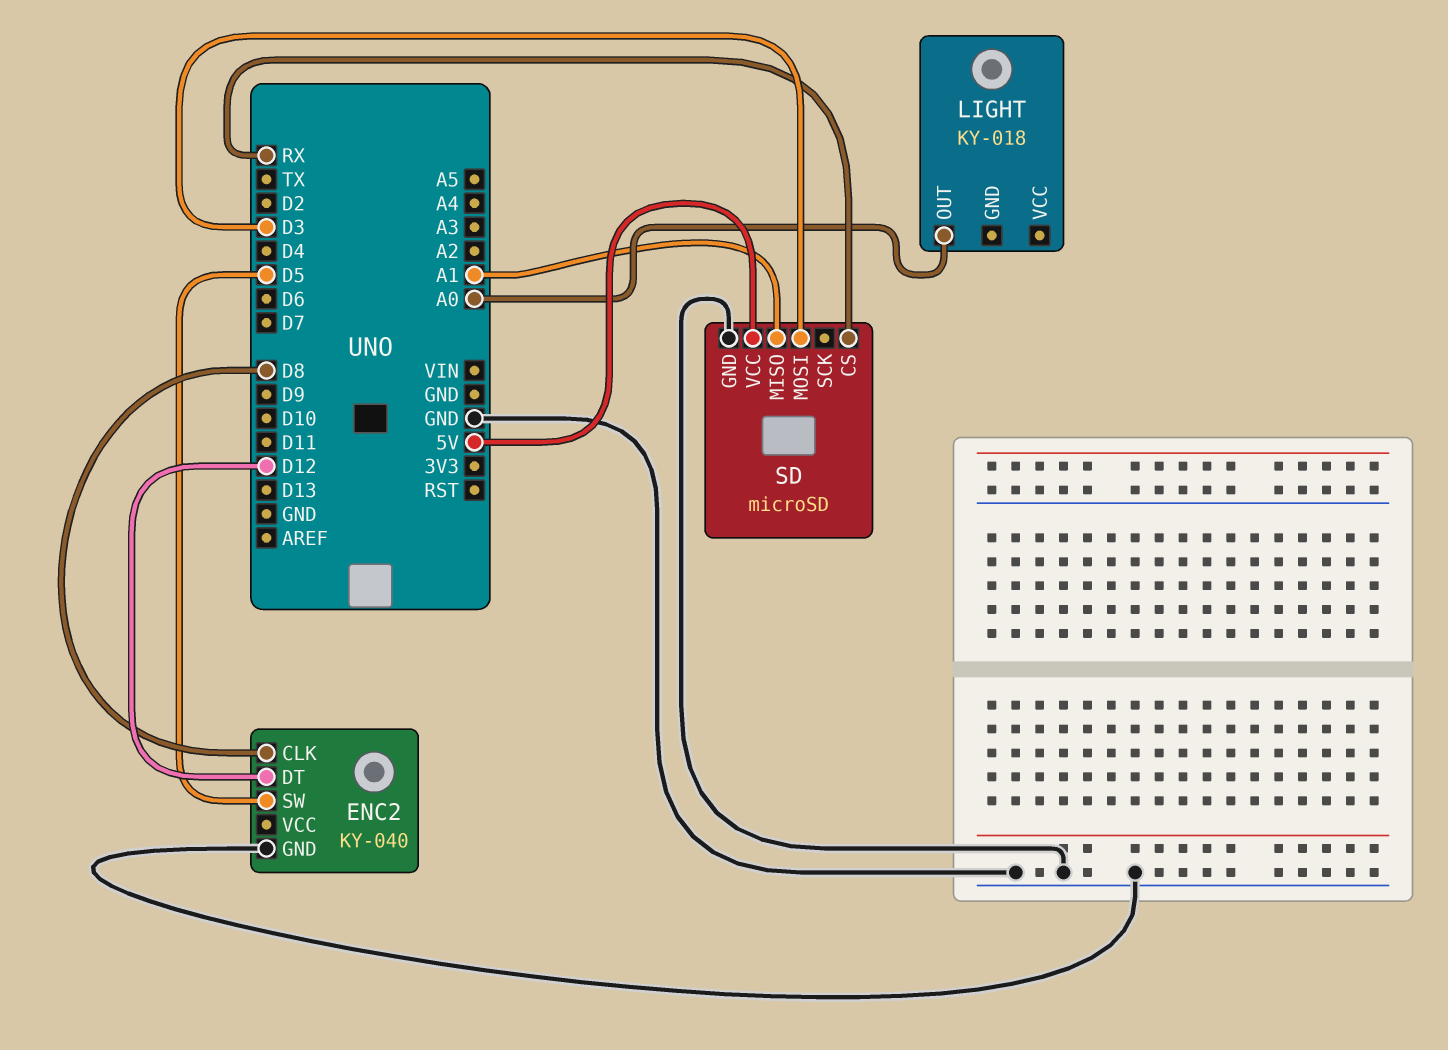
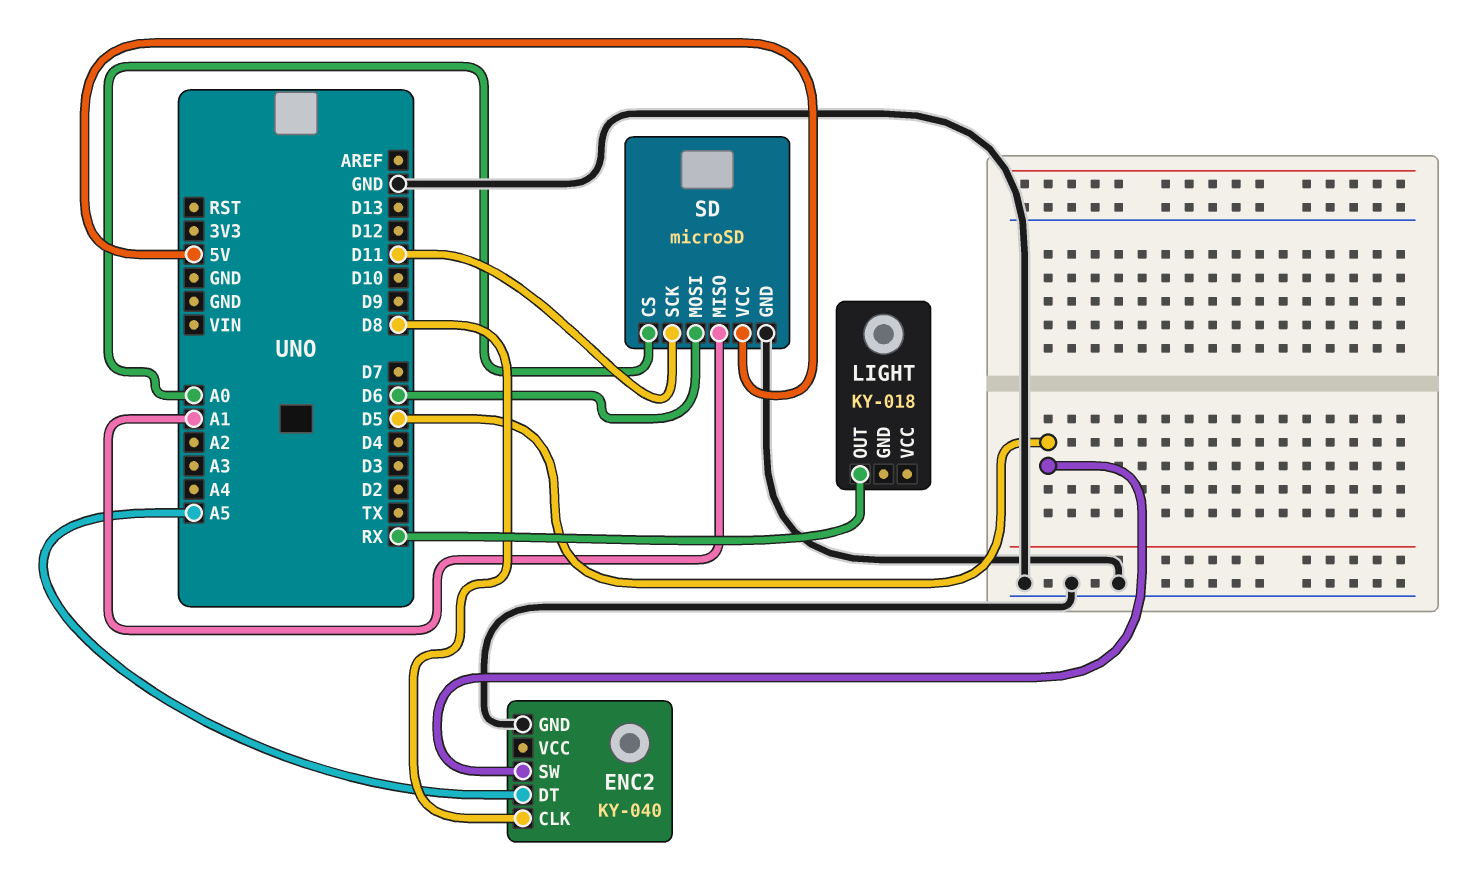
ENC2 pin DT: D12 -> A5
LIGHT pin OUT: A0 -> RX
SD pin CS: RX -> A0
SD pin MOSI: D3 -> D6
SD pin SCK: none -> D11

